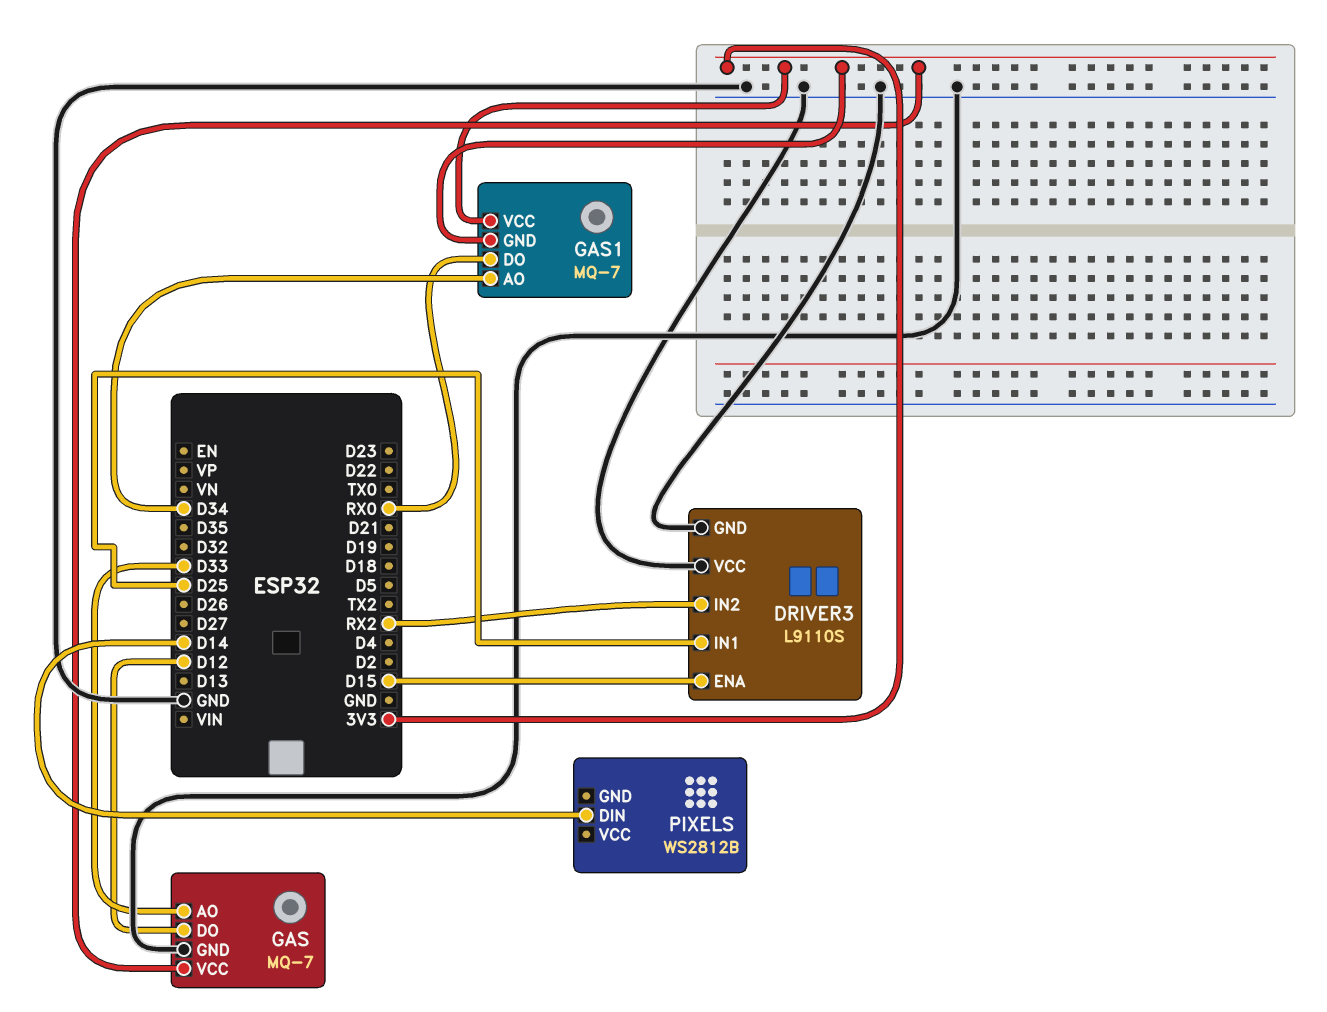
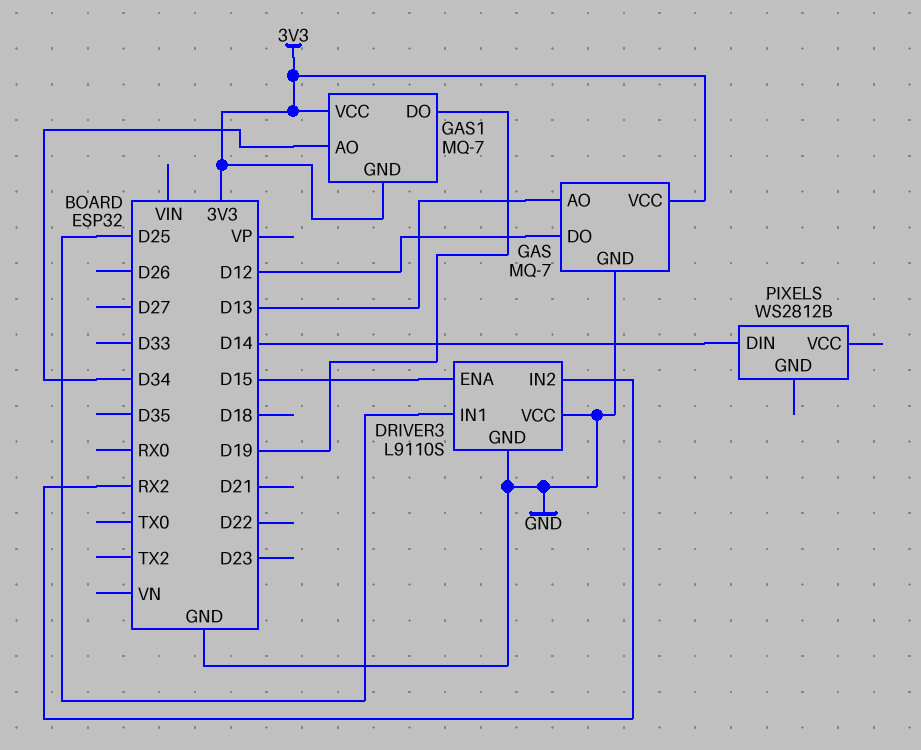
GAS pin AO: D33 -> D13
GAS1 pin DO: RX0 -> D19

